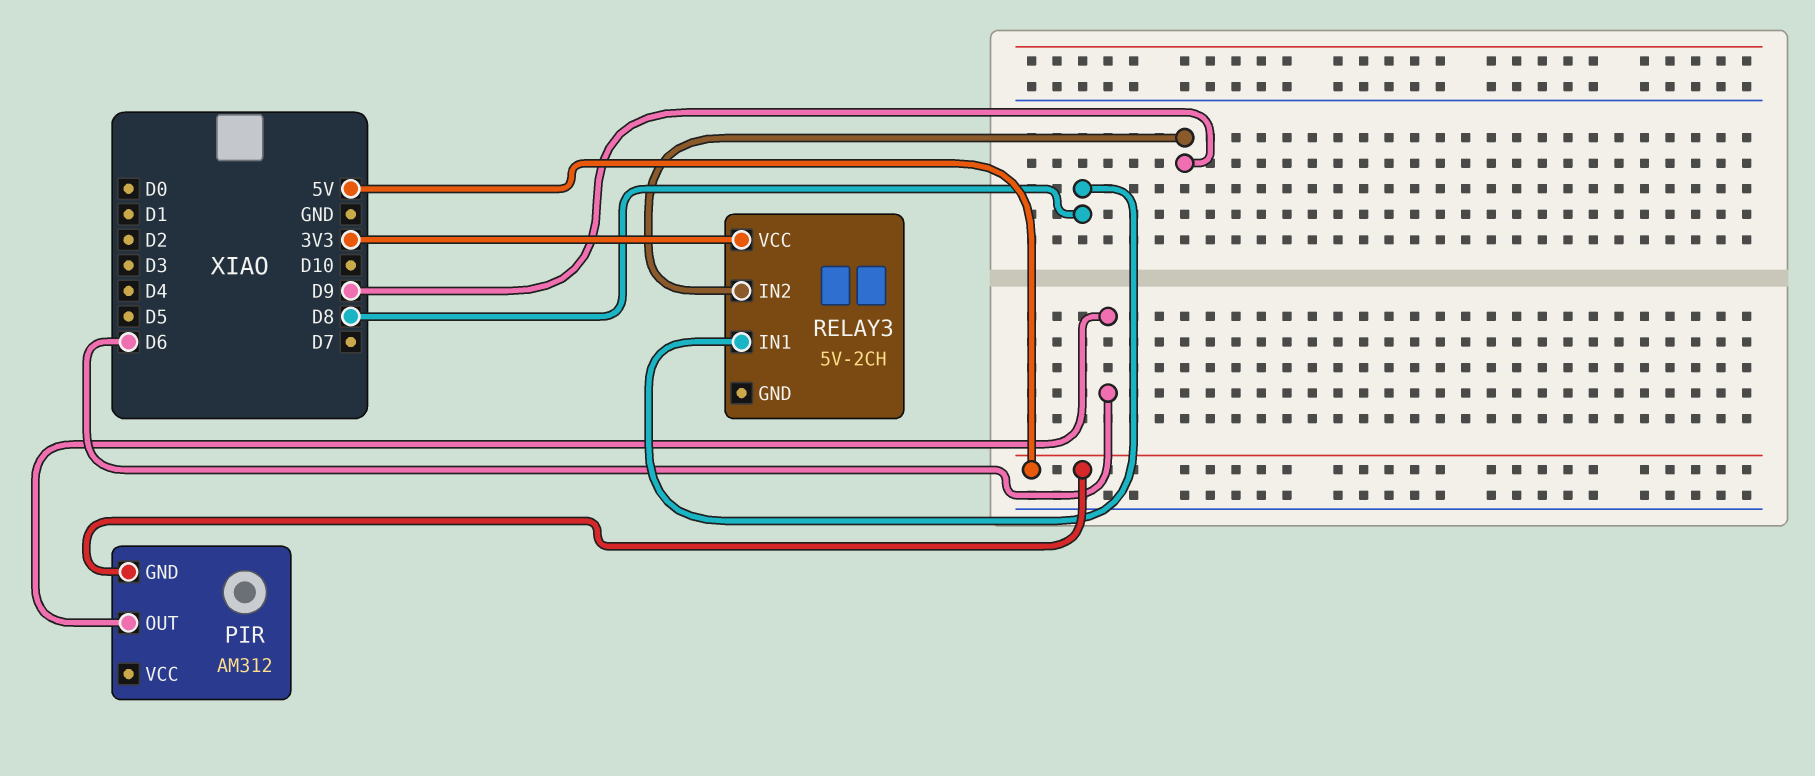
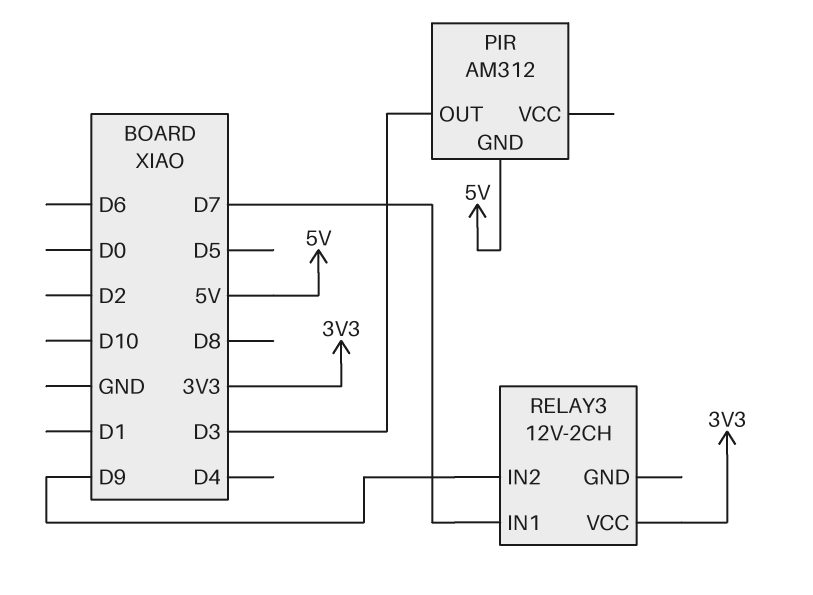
PIR pin OUT: D6 -> D3
RELAY3: 5V-2CH -> 12V-2CH
RELAY3 pin IN1: D8 -> D7

